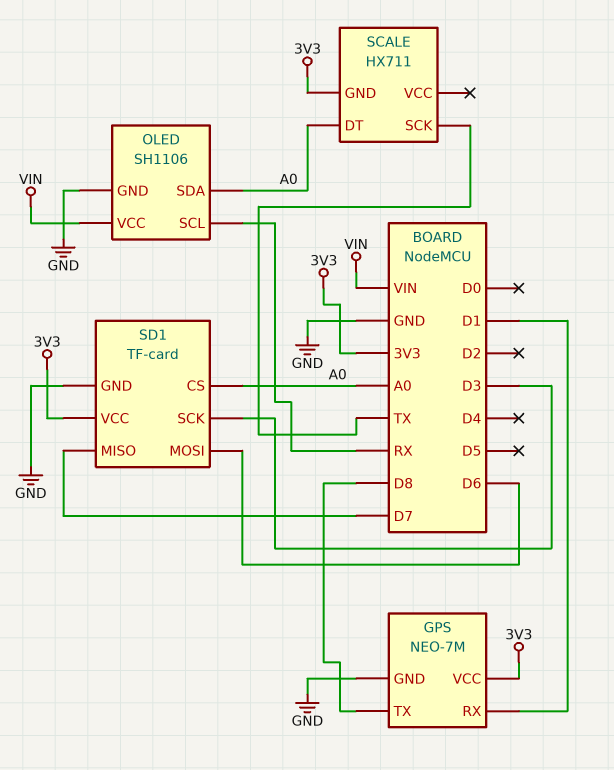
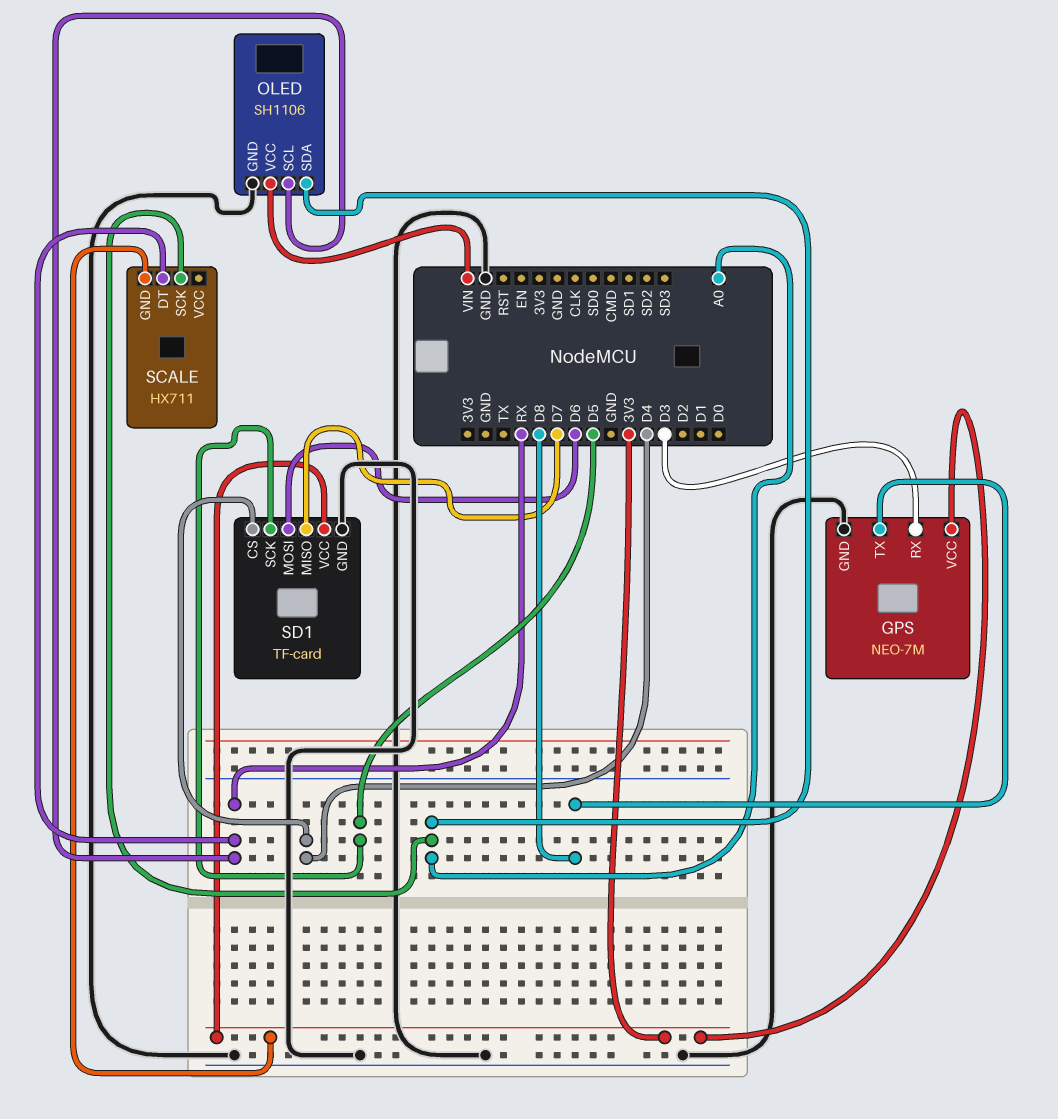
GPS pin RX: D1 -> D3
SCALE pin DT: A0 -> RX
SCALE pin SCK: TX -> A0
SD1 pin CS: A0 -> D4
SD1 pin SCK: D3 -> D5

